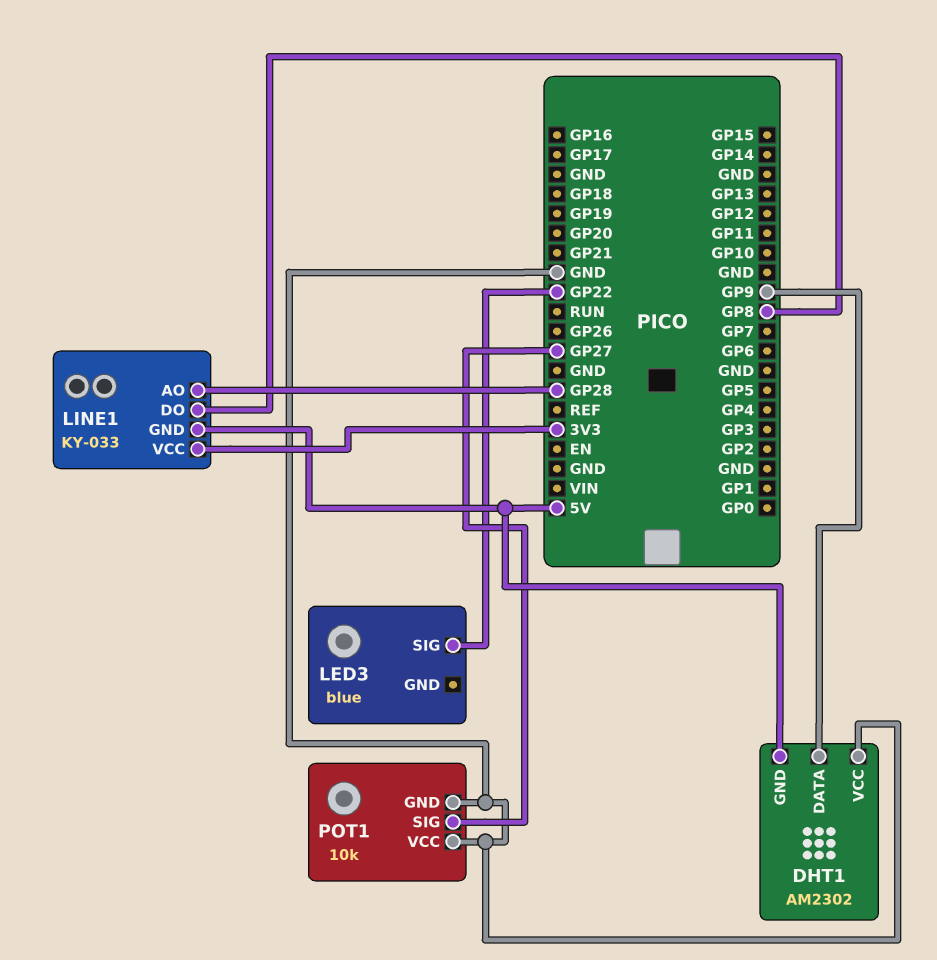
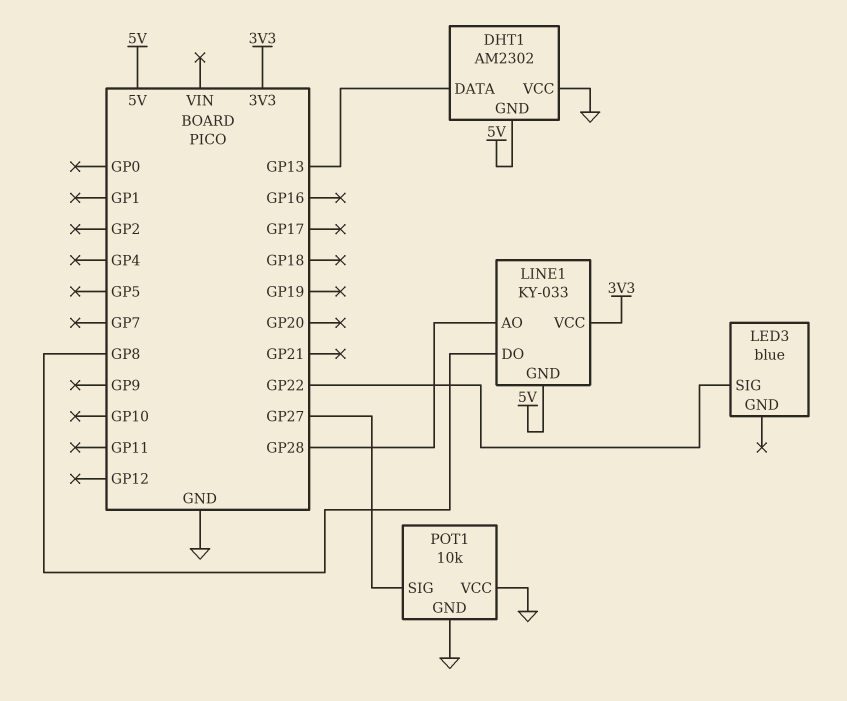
DHT1 pin DATA: GP9 -> GP13

